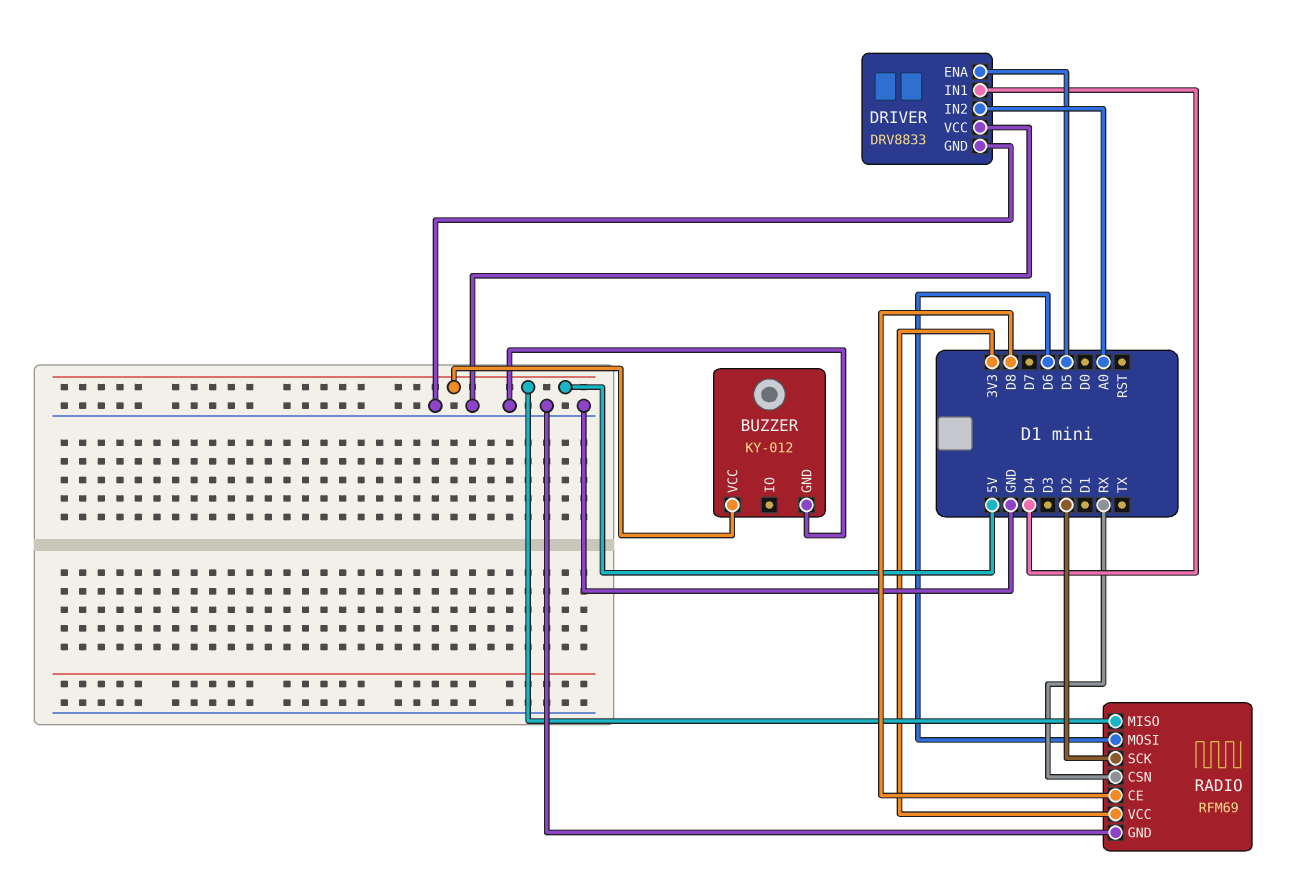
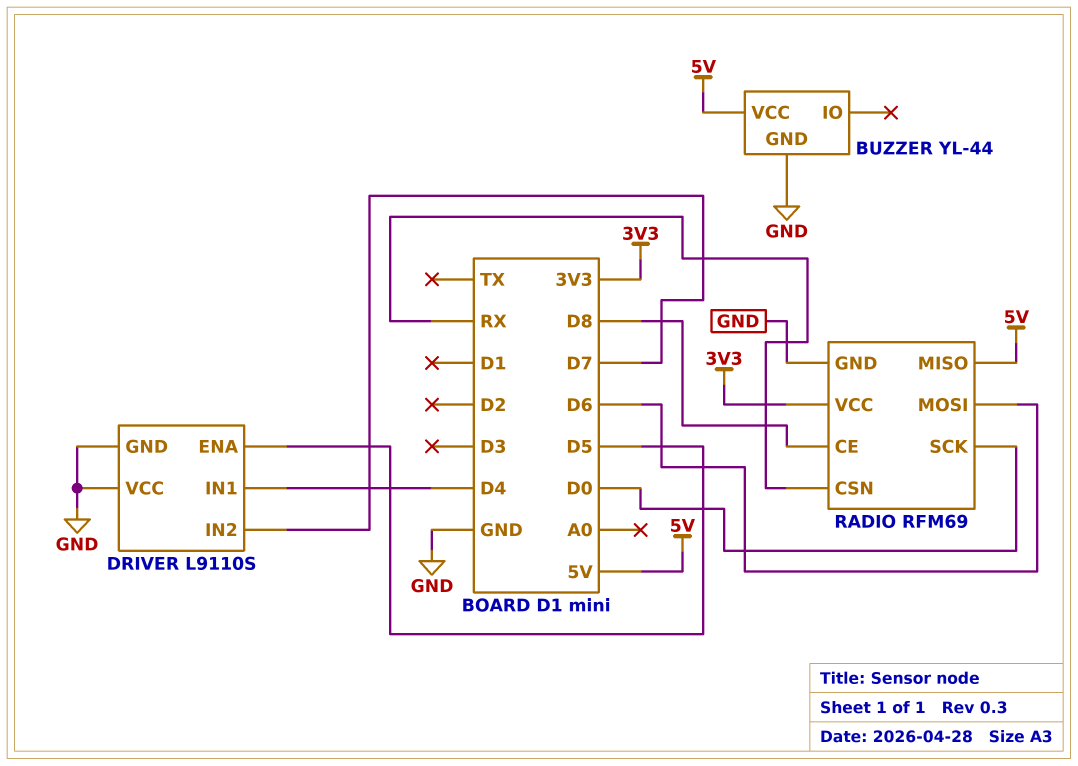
BUZZER: KY-012 -> YL-44
DRIVER: DRV8833 -> L9110S
DRIVER pin IN2: A0 -> D7
RADIO pin SCK: D2 -> D0

